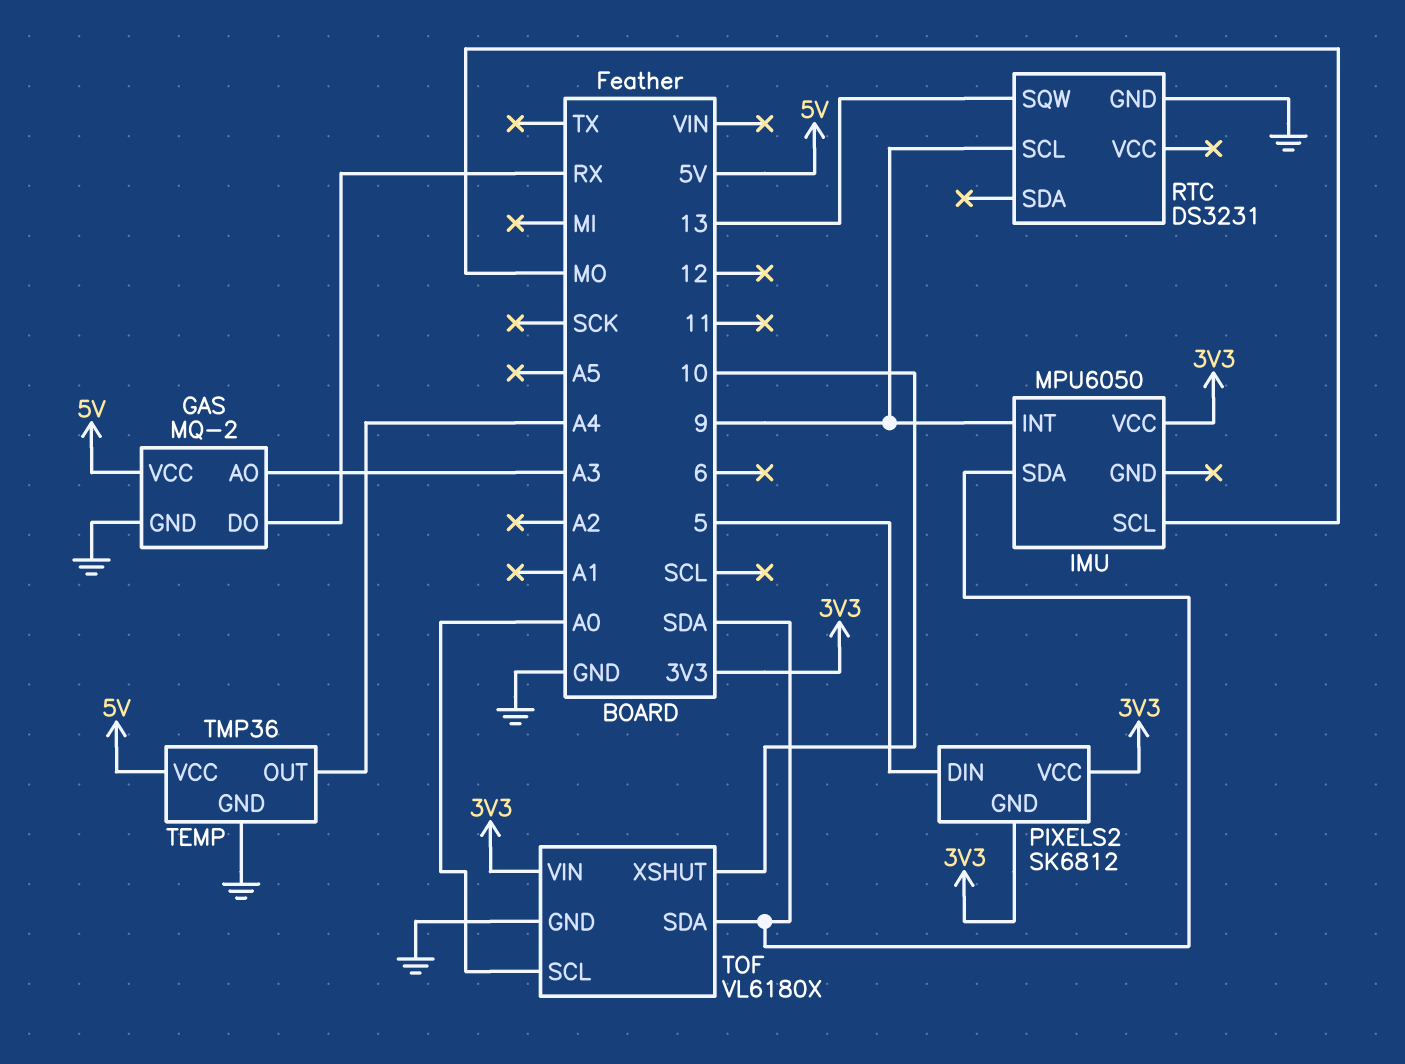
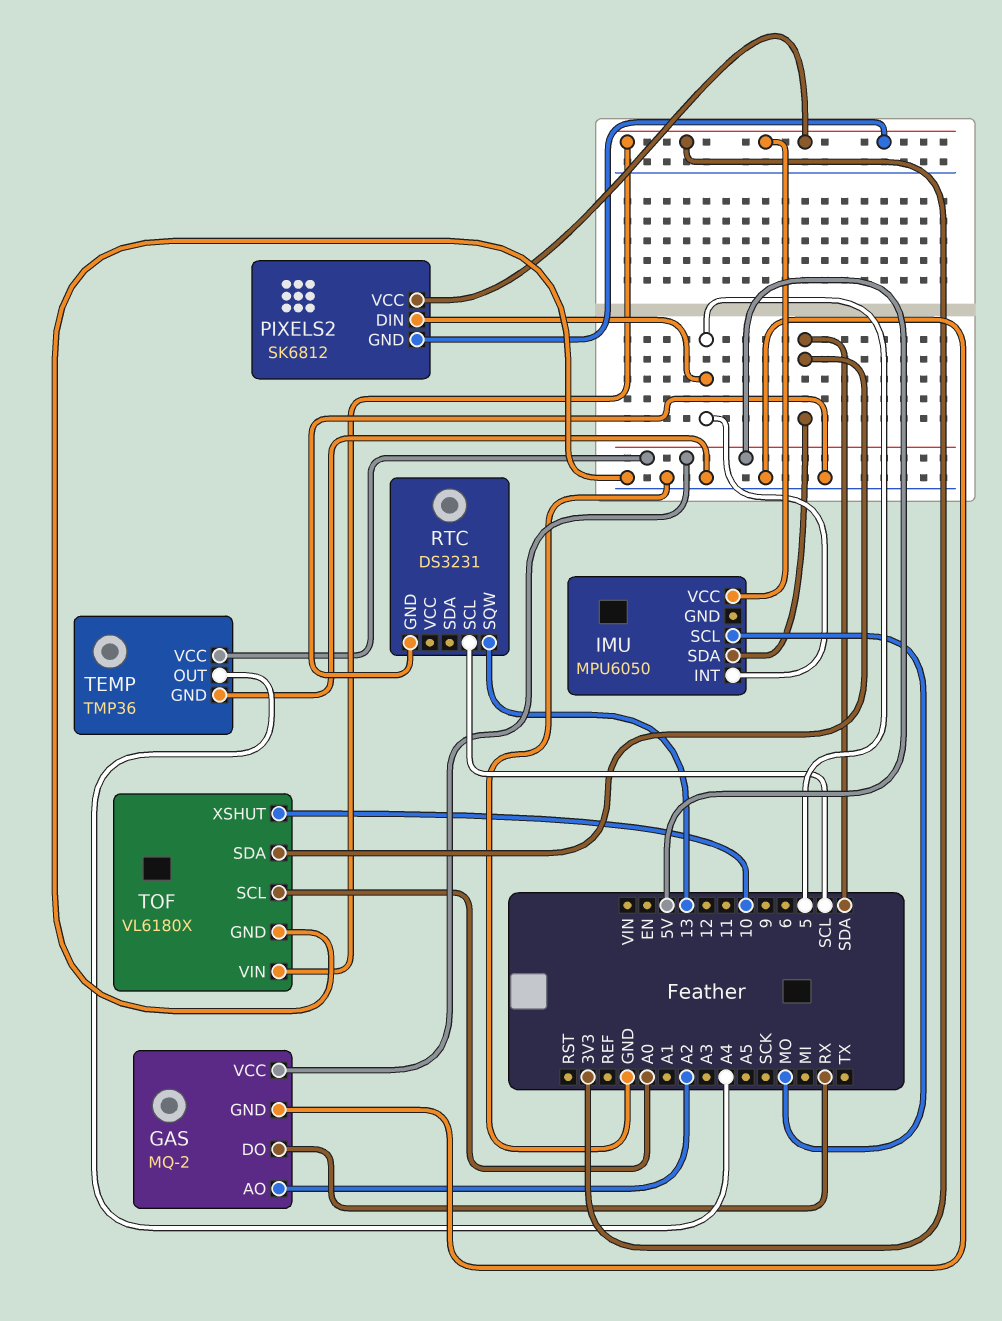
GAS pin AO: A3 -> A2
IMU pin INT: 9 -> 5
RTC pin SCL: 9 -> SCL

